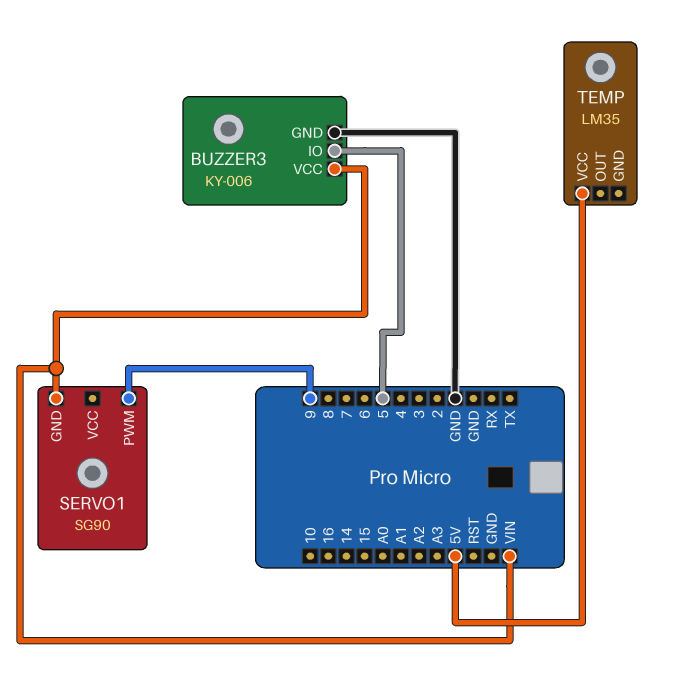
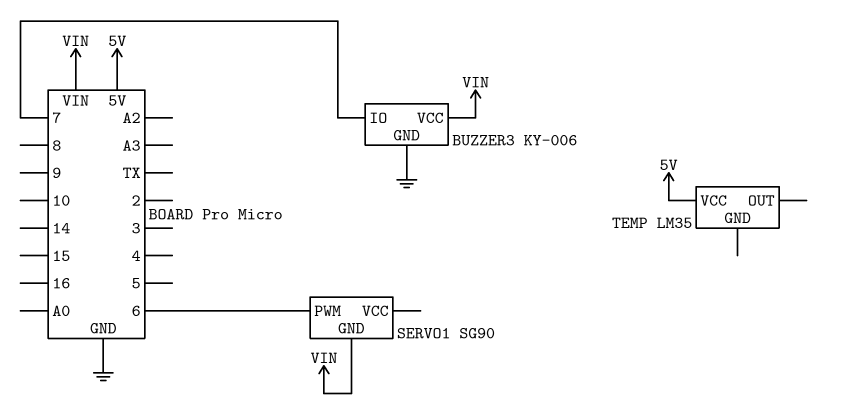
BUZZER3 pin IO: 5 -> 7
SERVO1 pin PWM: 9 -> 6

